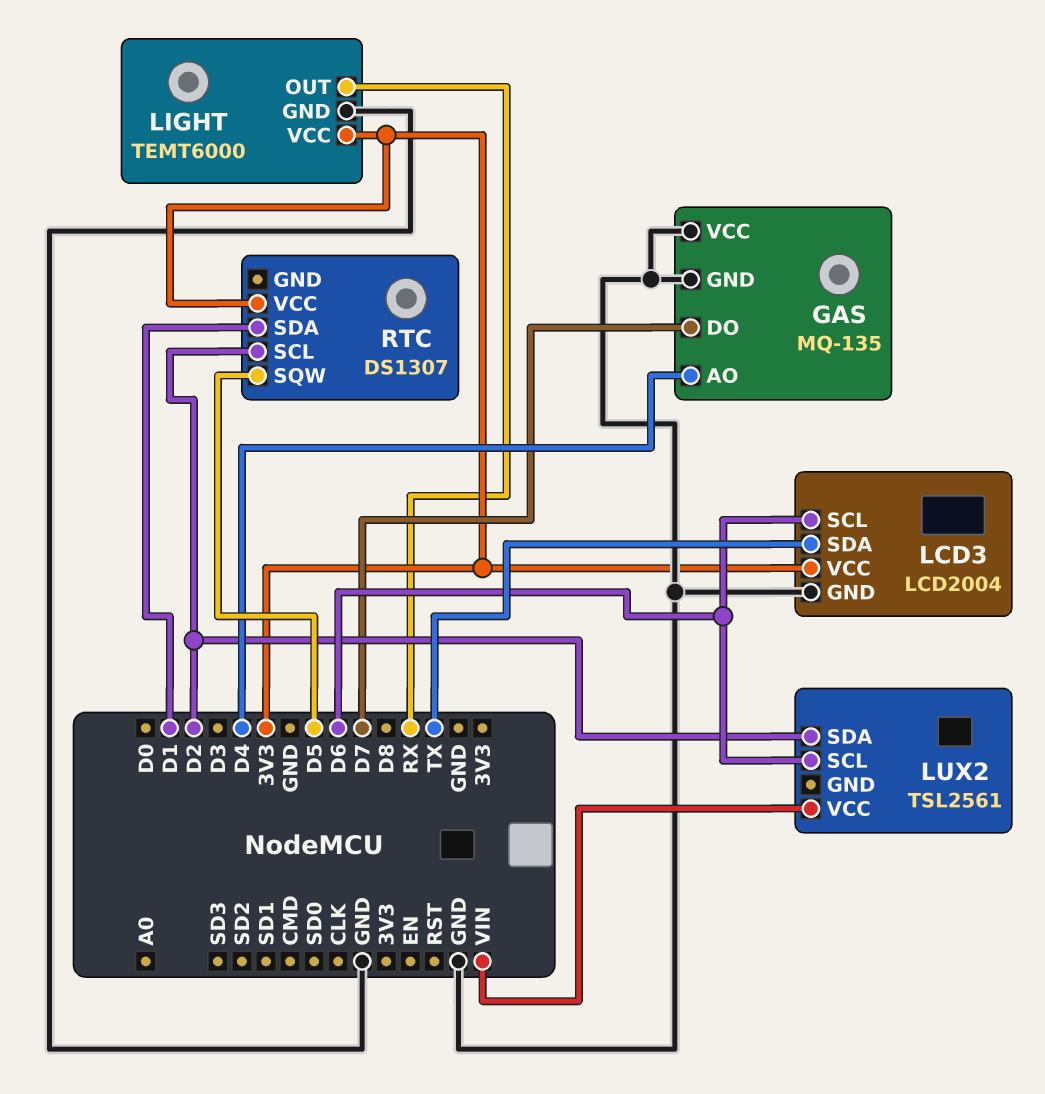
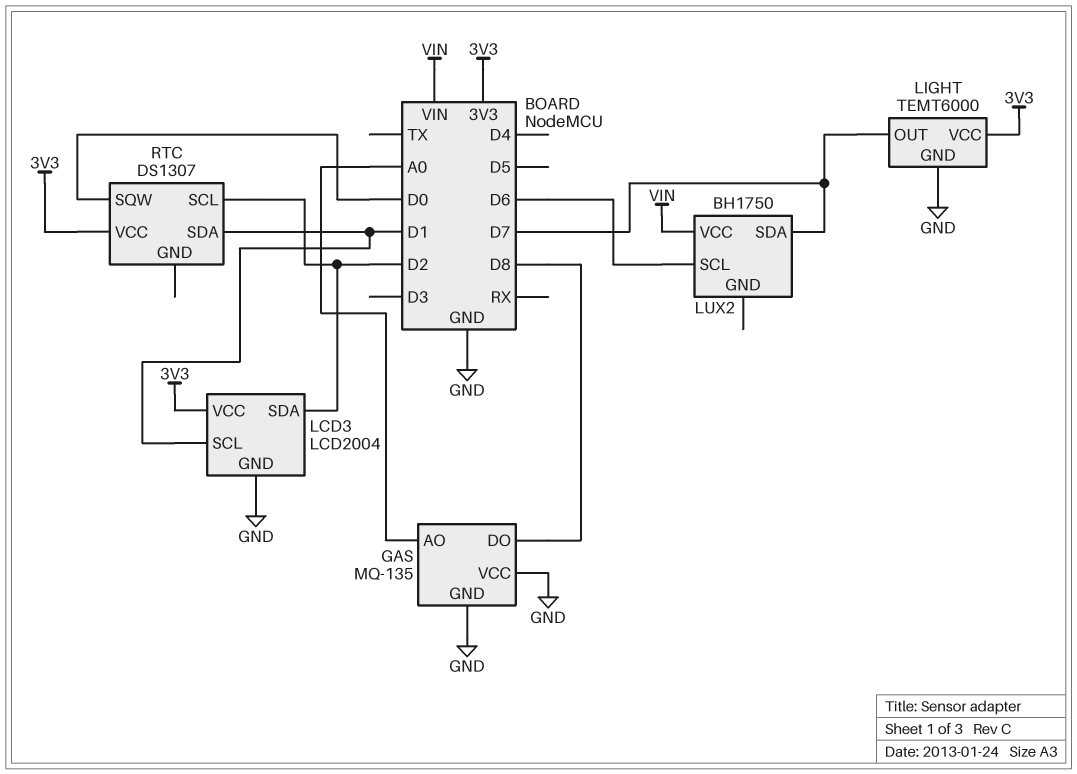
GAS pin AO: D4 -> A0
GAS pin DO: D7 -> D8
LCD3 pin SCL: D6 -> D1
LCD3 pin SDA: TX -> D2
LIGHT pin OUT: RX -> D7
LUX2: TSL2561 -> BH1750
LUX2 pin SDA: D2 -> D7
RTC pin SQW: D5 -> D0

